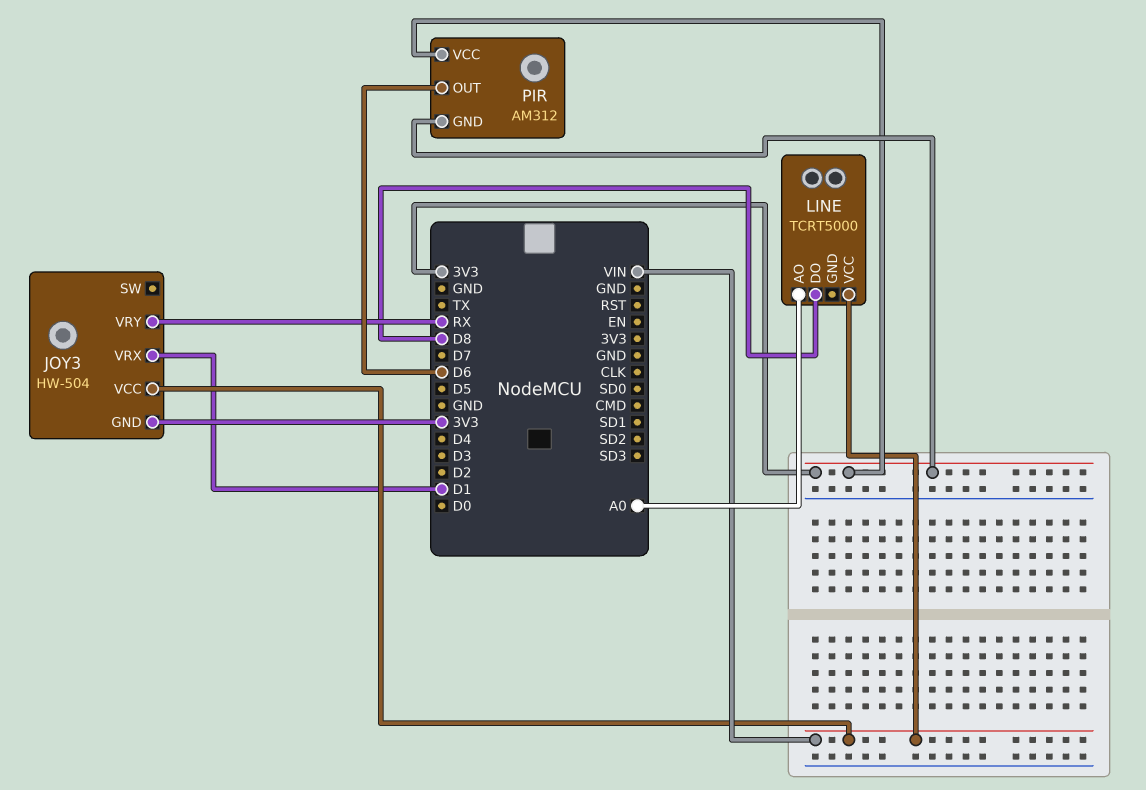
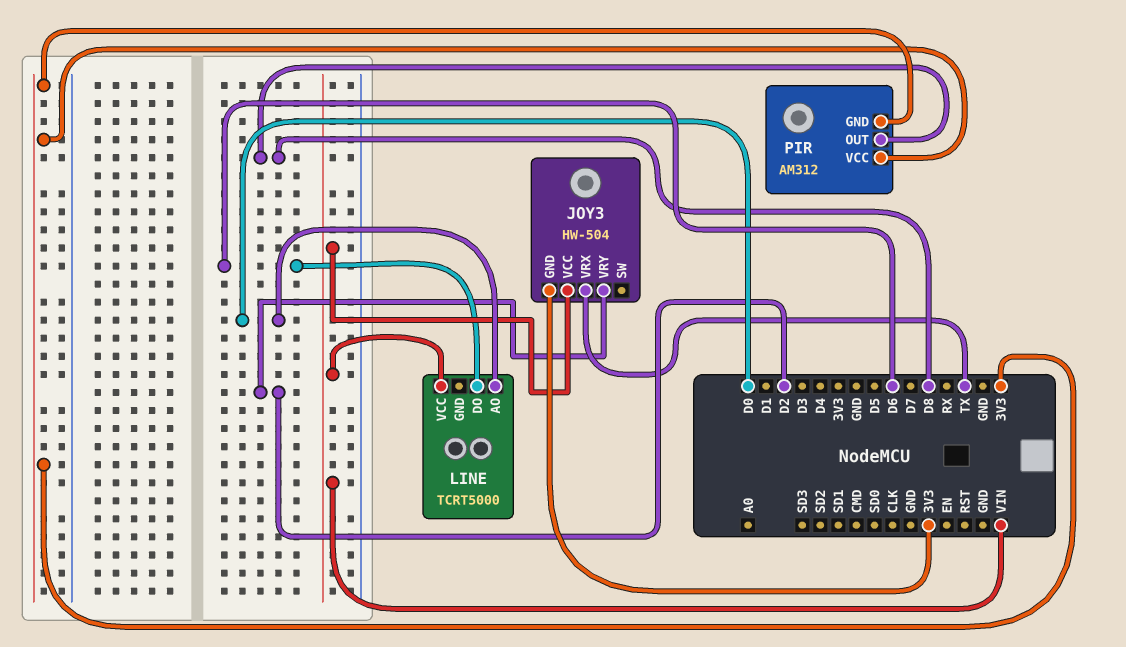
JOY3 pin VRX: D1 -> TX
JOY3 pin VRY: RX -> D2
LINE pin AO: A0 -> D0
LINE pin DO: D8 -> D6
PIR pin OUT: D6 -> D8

